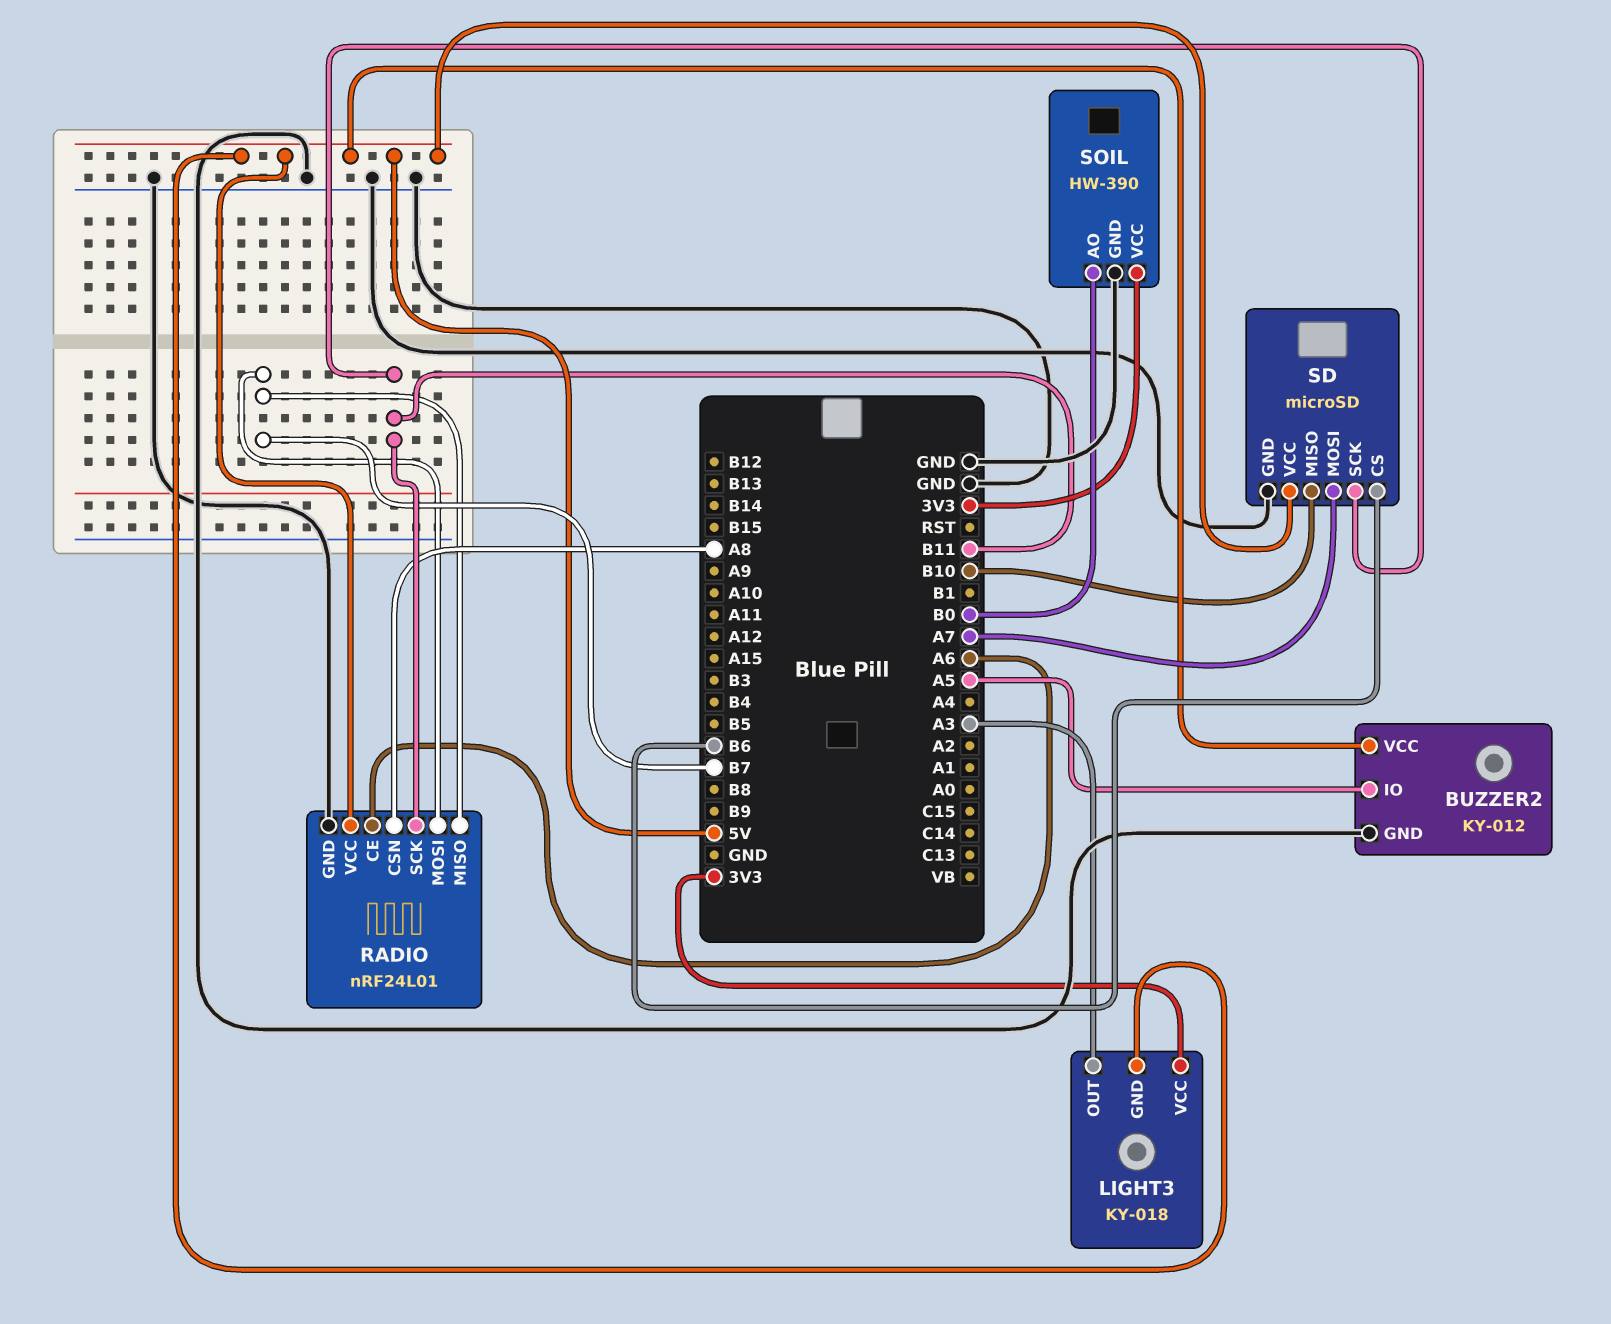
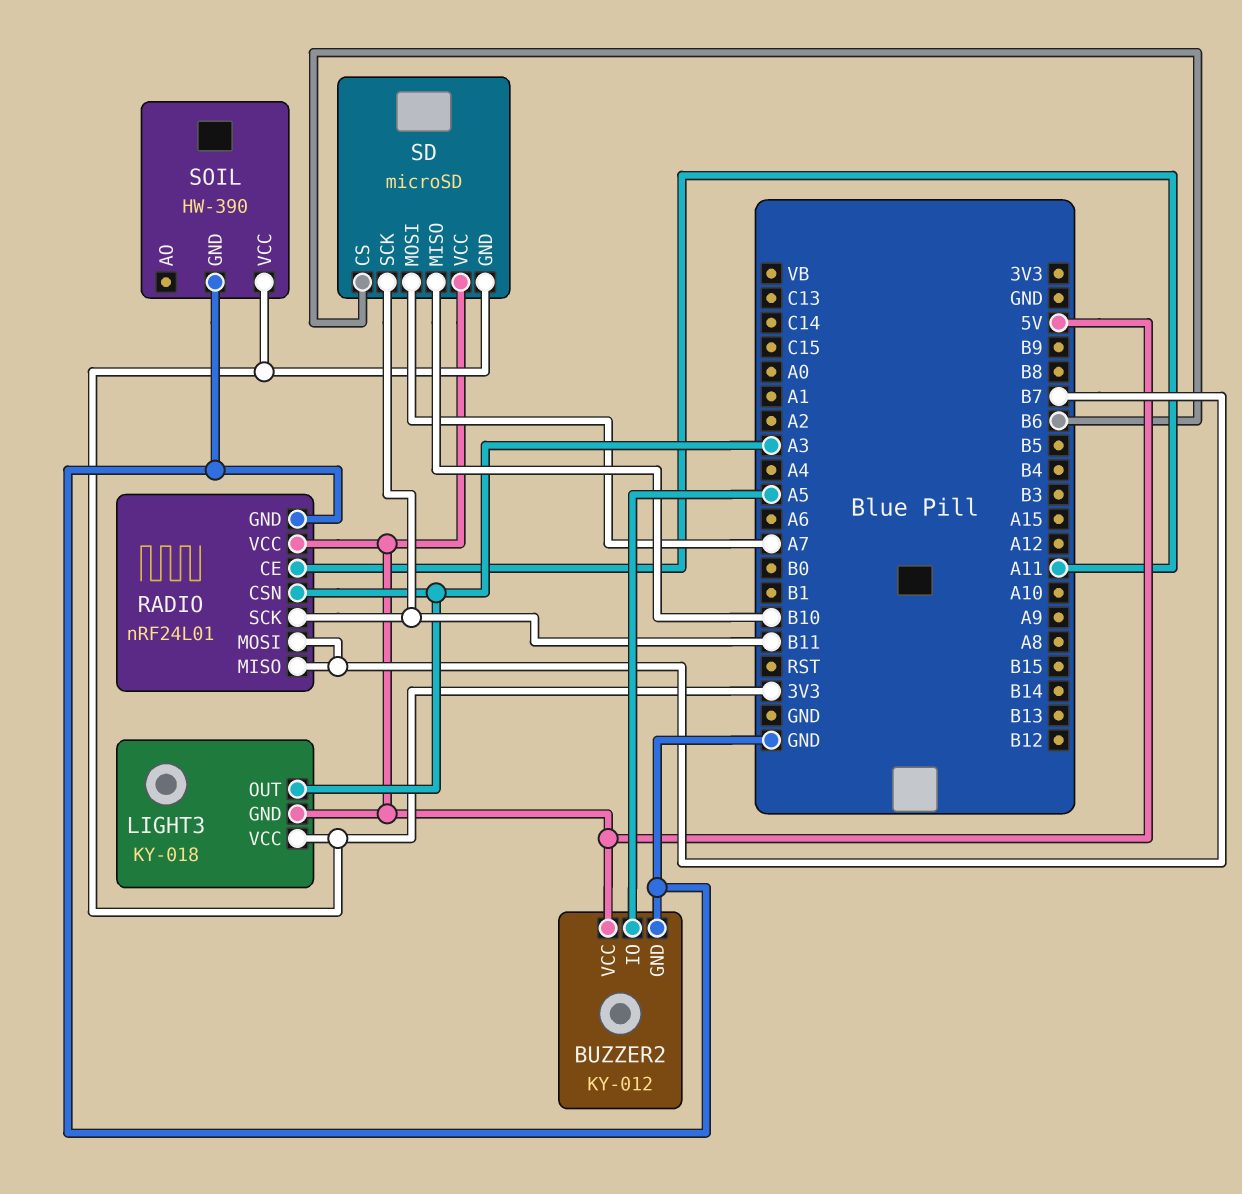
RADIO pin CE: A6 -> A11
RADIO pin CSN: A8 -> A3
SD pin GND: GND -> 3V3
SOIL pin AO: B0 -> none

